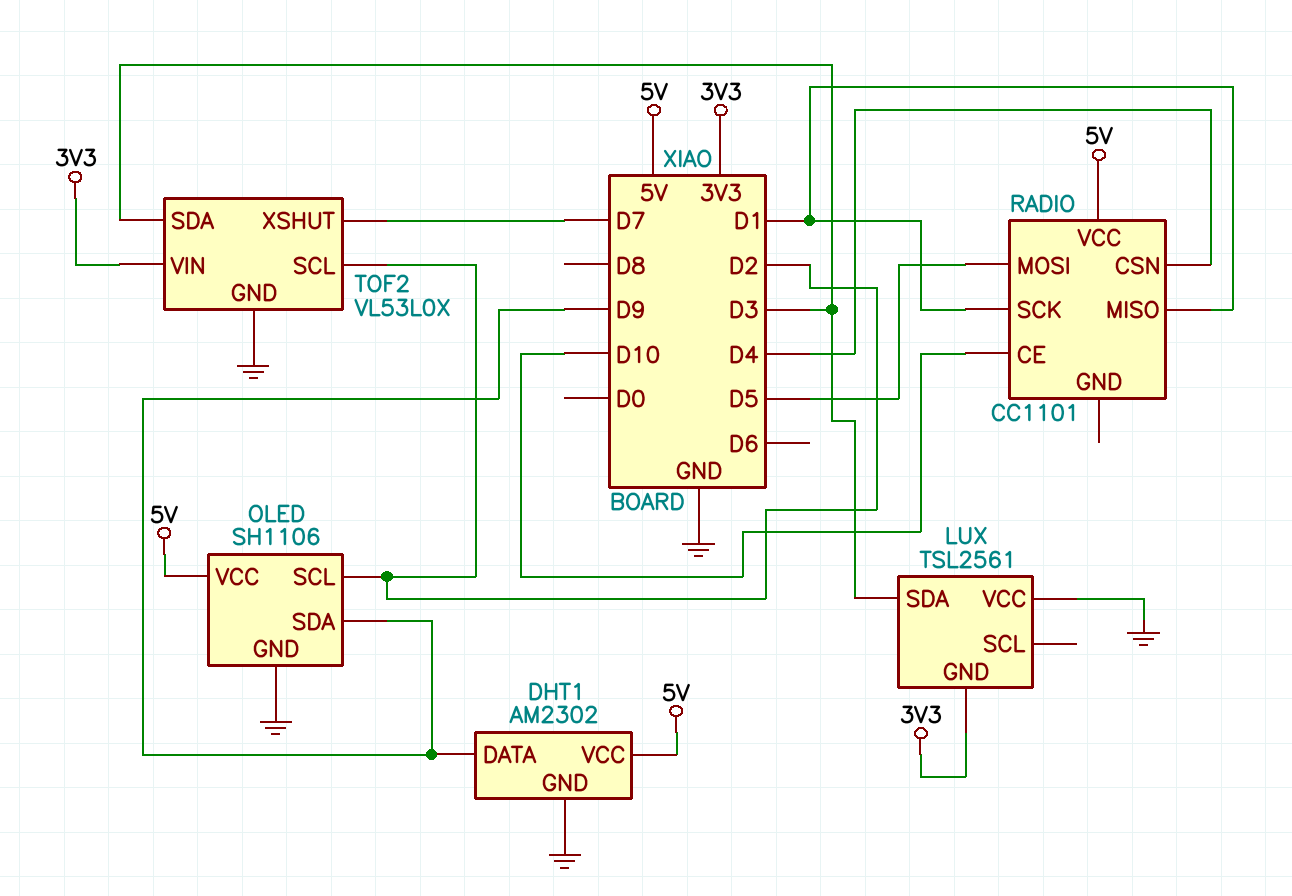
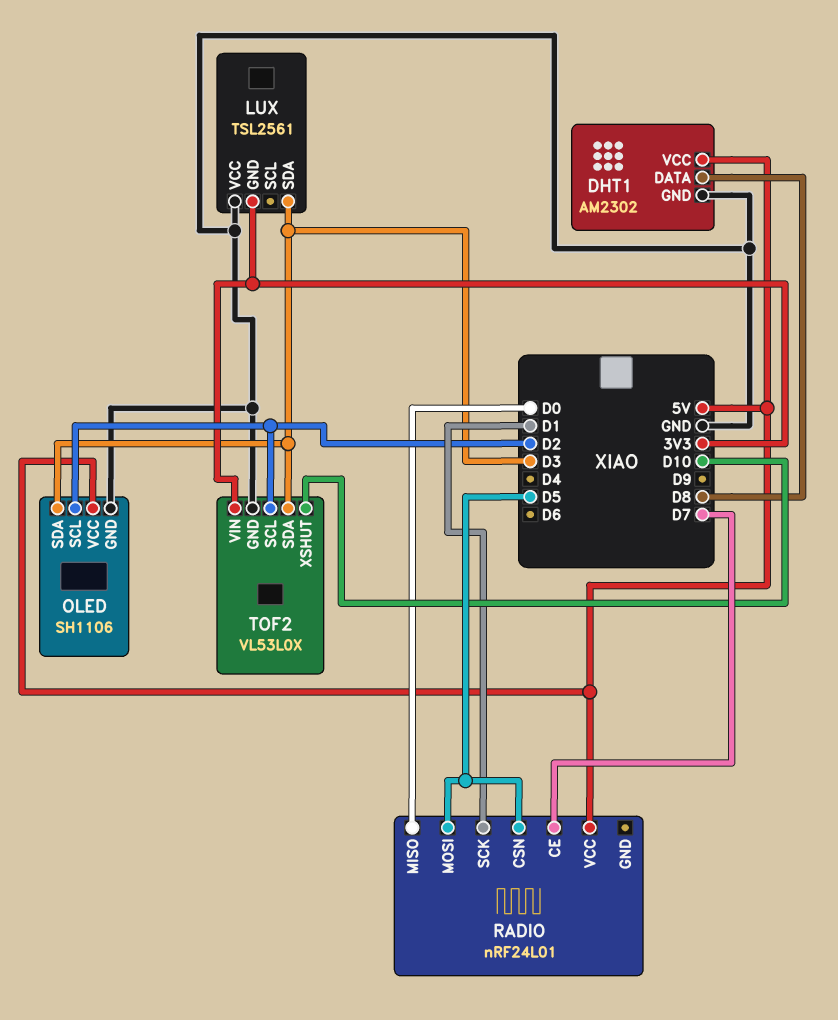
DHT1 pin DATA: D9 -> D8
OLED pin SDA: D9 -> D3
RADIO: CC1101 -> nRF24L01
RADIO pin CE: D10 -> D7
RADIO pin CSN: D4 -> D5
RADIO pin MISO: D1 -> D0
TOF2 pin XSHUT: D7 -> D10

